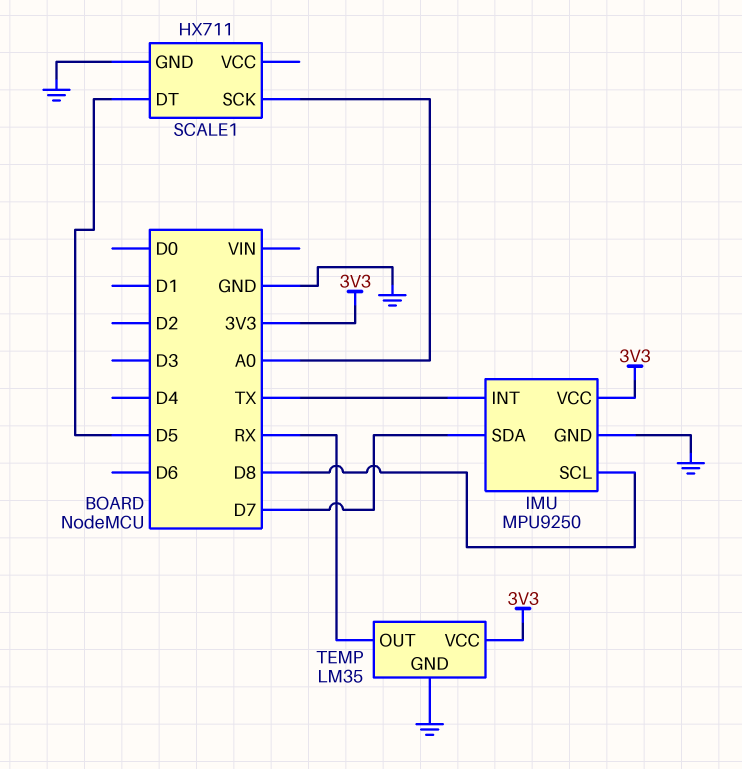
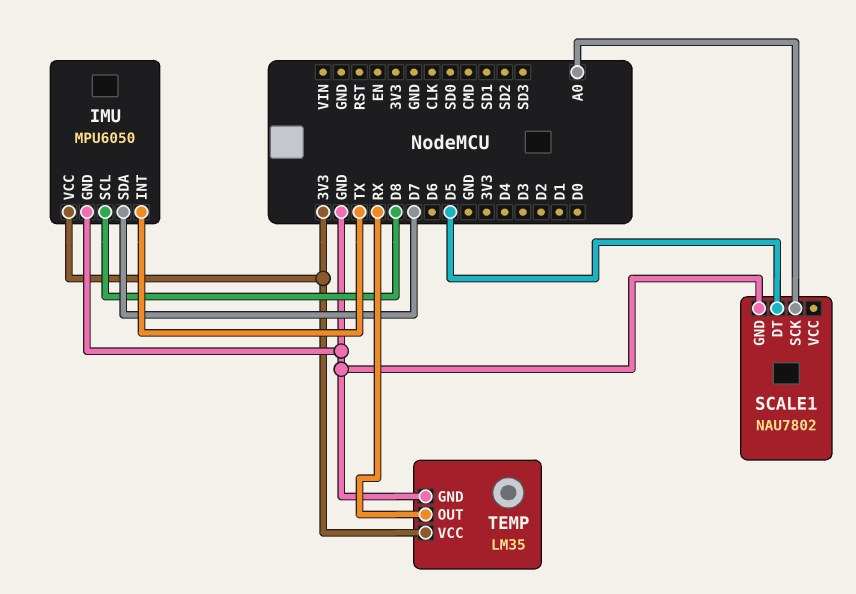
IMU: MPU9250 -> MPU6050
SCALE1: HX711 -> NAU7802

